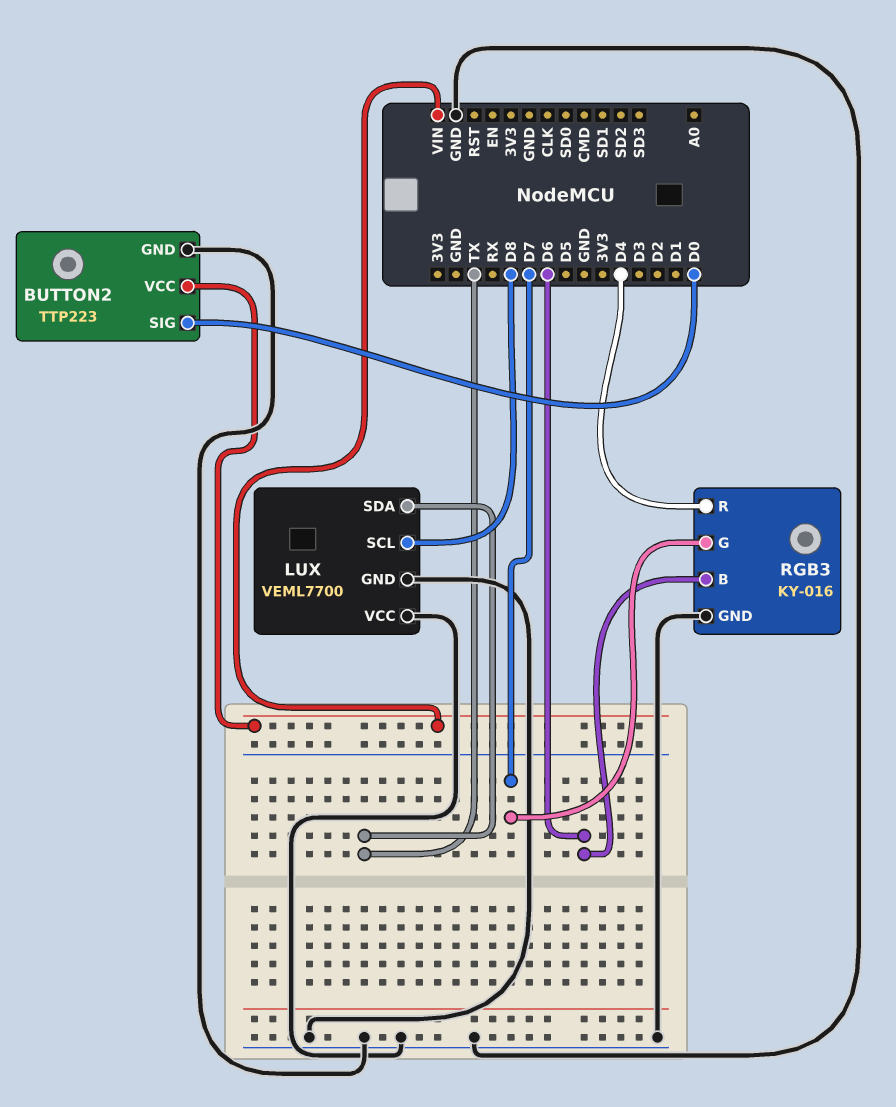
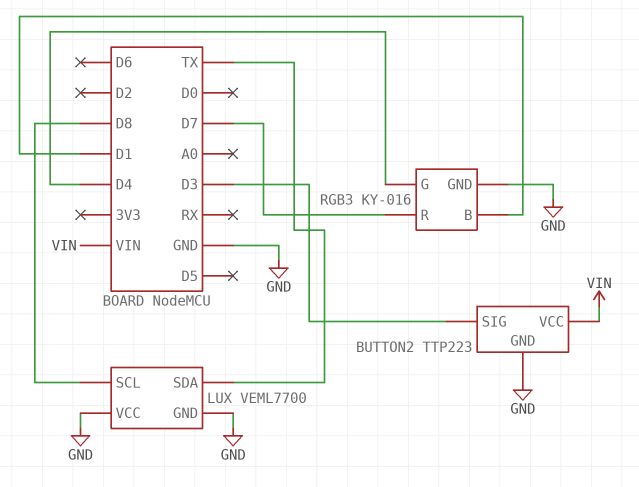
BUTTON2 pin SIG: D0 -> D3
RGB3 pin B: D6 -> D1
RGB3 pin G: D7 -> D4
RGB3 pin R: D4 -> D7

